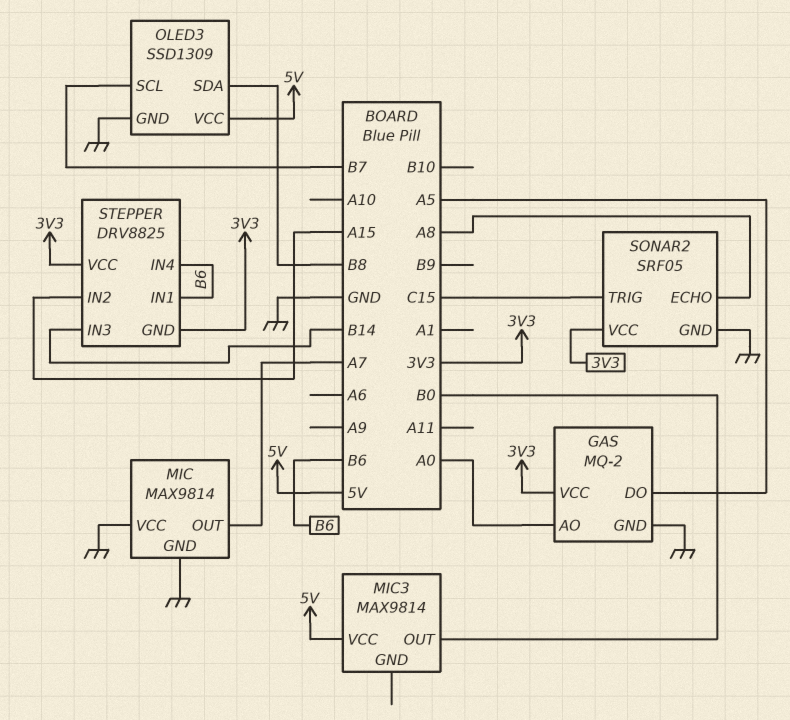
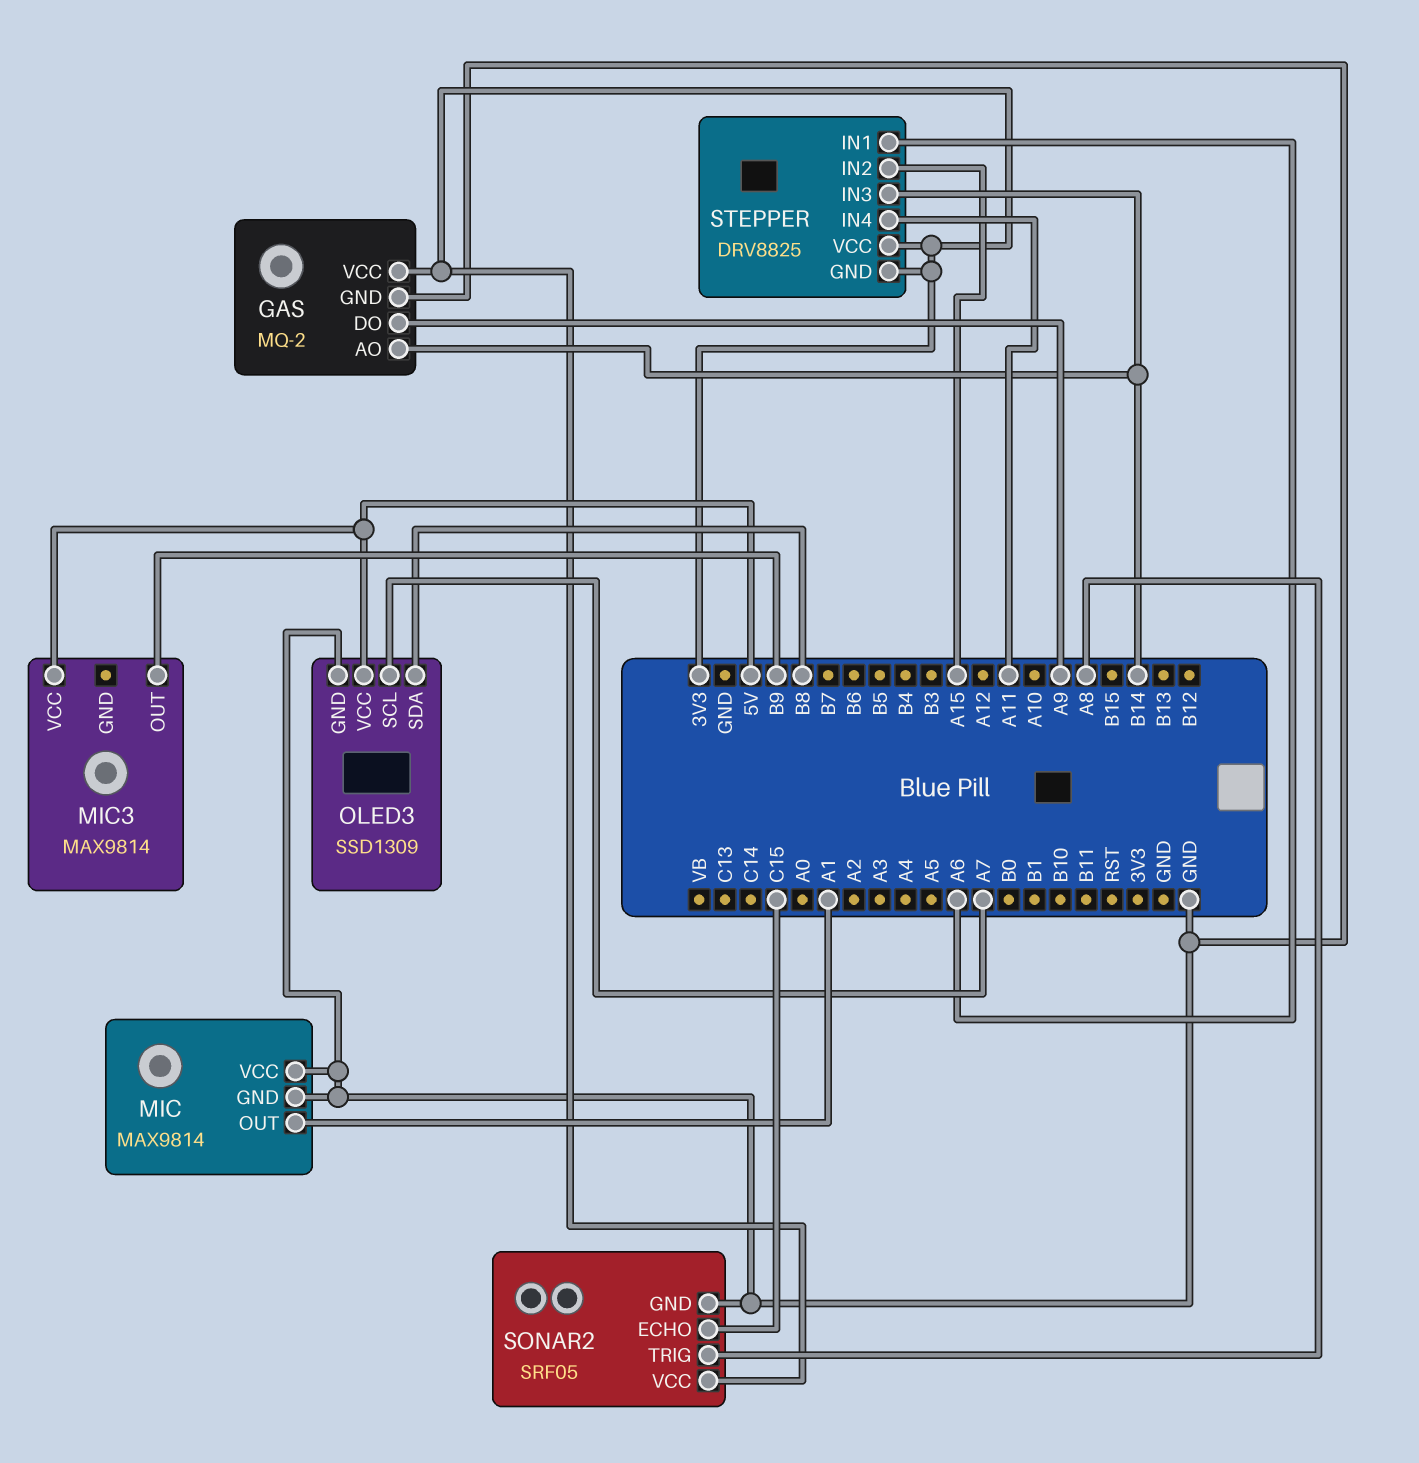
GAS pin AO: A0 -> B14
GAS pin DO: A5 -> A9
MIC pin OUT: A7 -> A1
MIC3 pin OUT: B0 -> B9
OLED3 pin SCL: B7 -> A7
SONAR2 pin ECHO: A8 -> C15
SONAR2 pin TRIG: C15 -> A8
STEPPER pin IN1: B6 -> A6
STEPPER pin IN4: B6 -> A11

